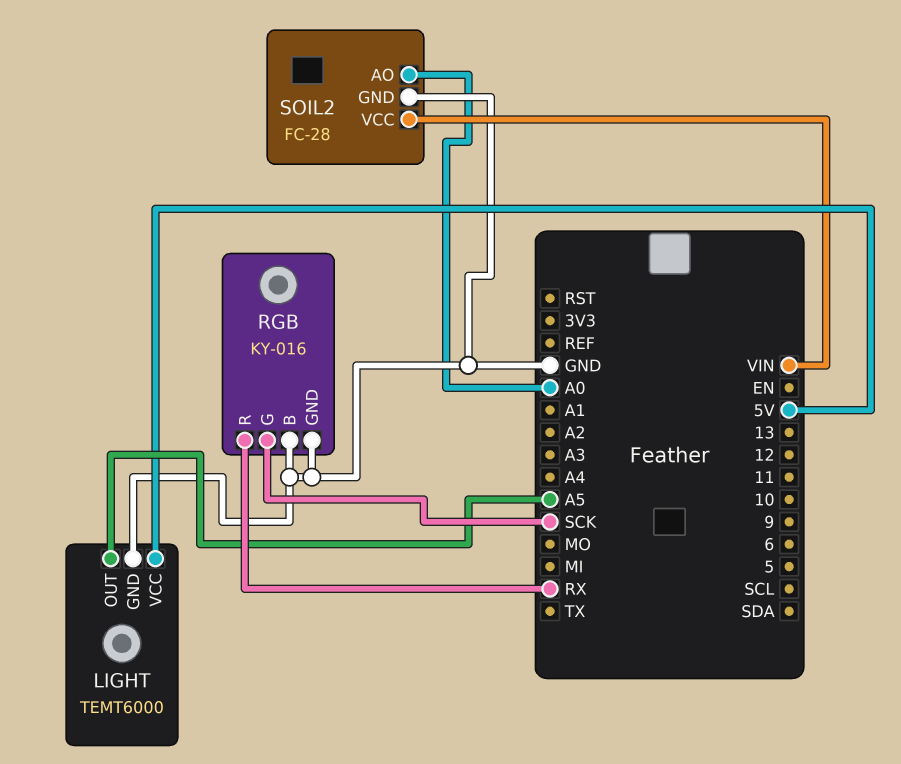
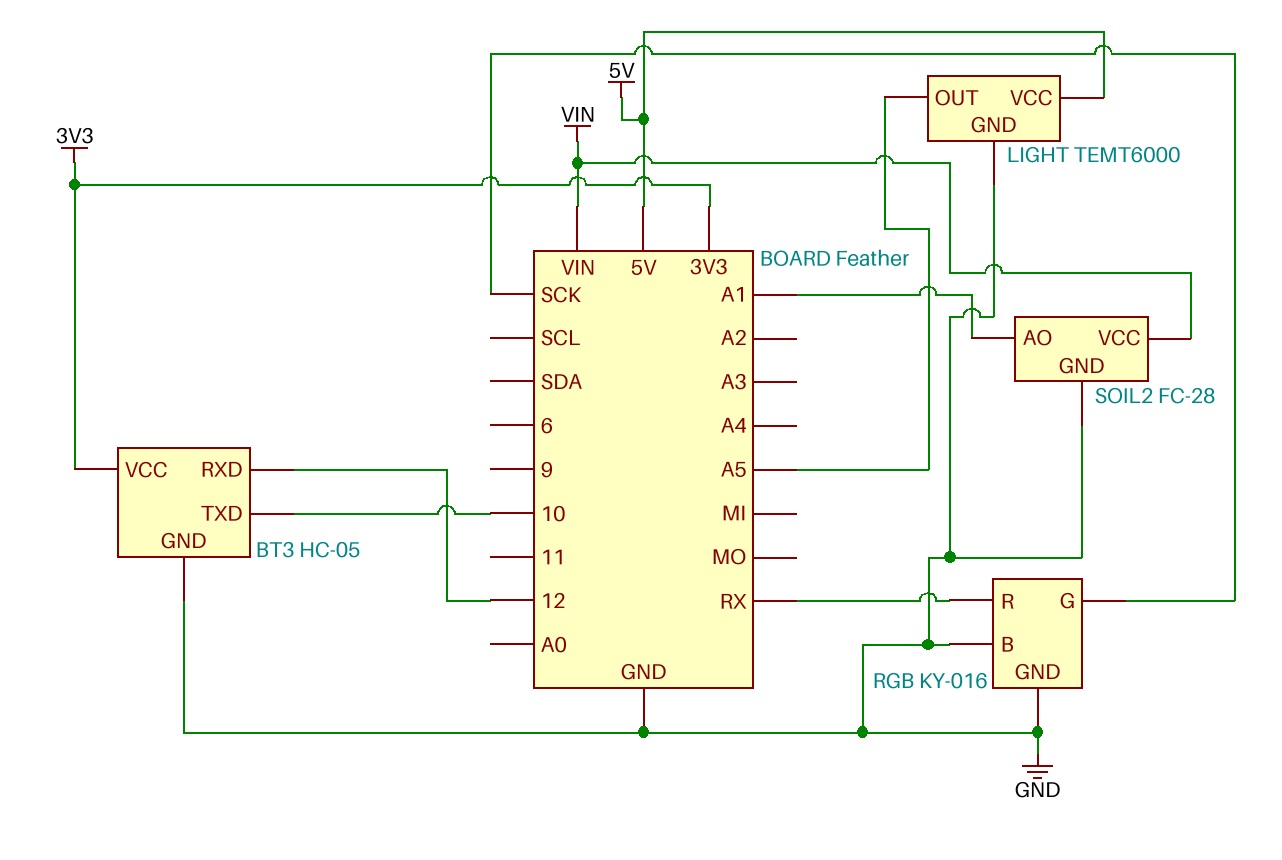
BT3: none -> HC-05
BT3 pin GND: none -> GND
BT3 pin RXD: none -> 12
BT3 pin TXD: none -> 10
BT3 pin VCC: none -> 3V3
SOIL2 pin AO: A0 -> A1

